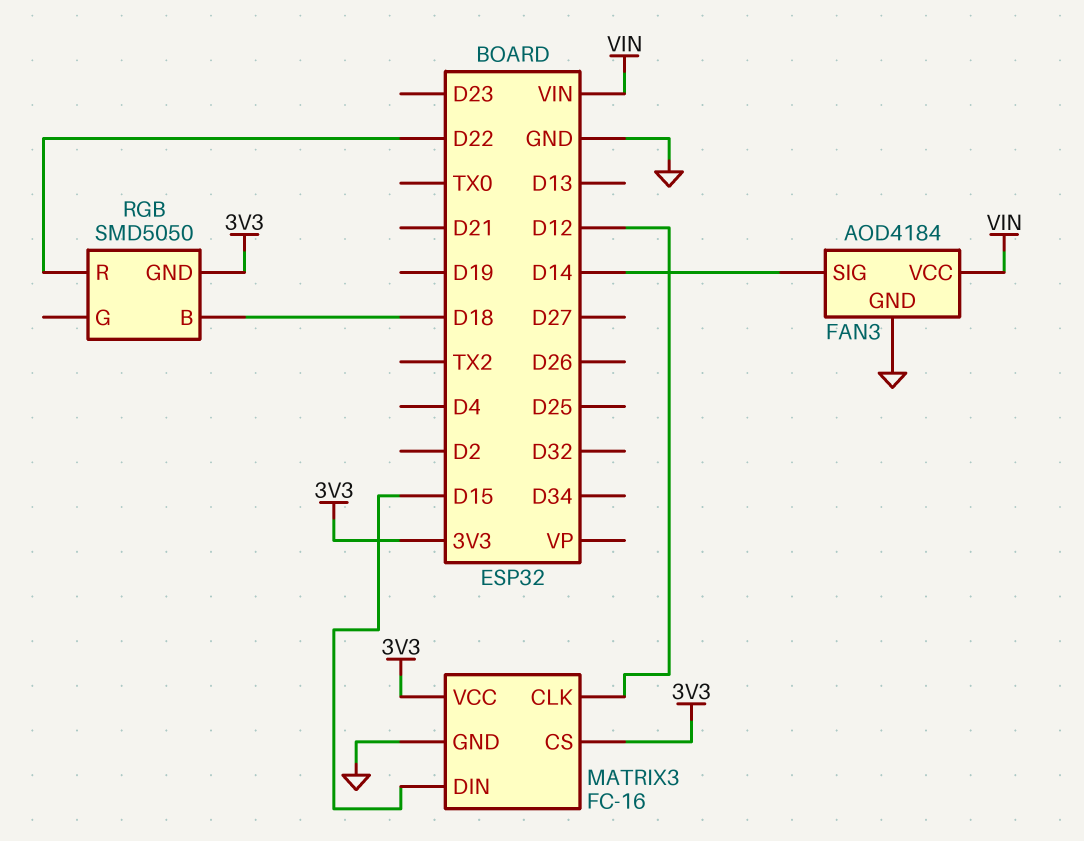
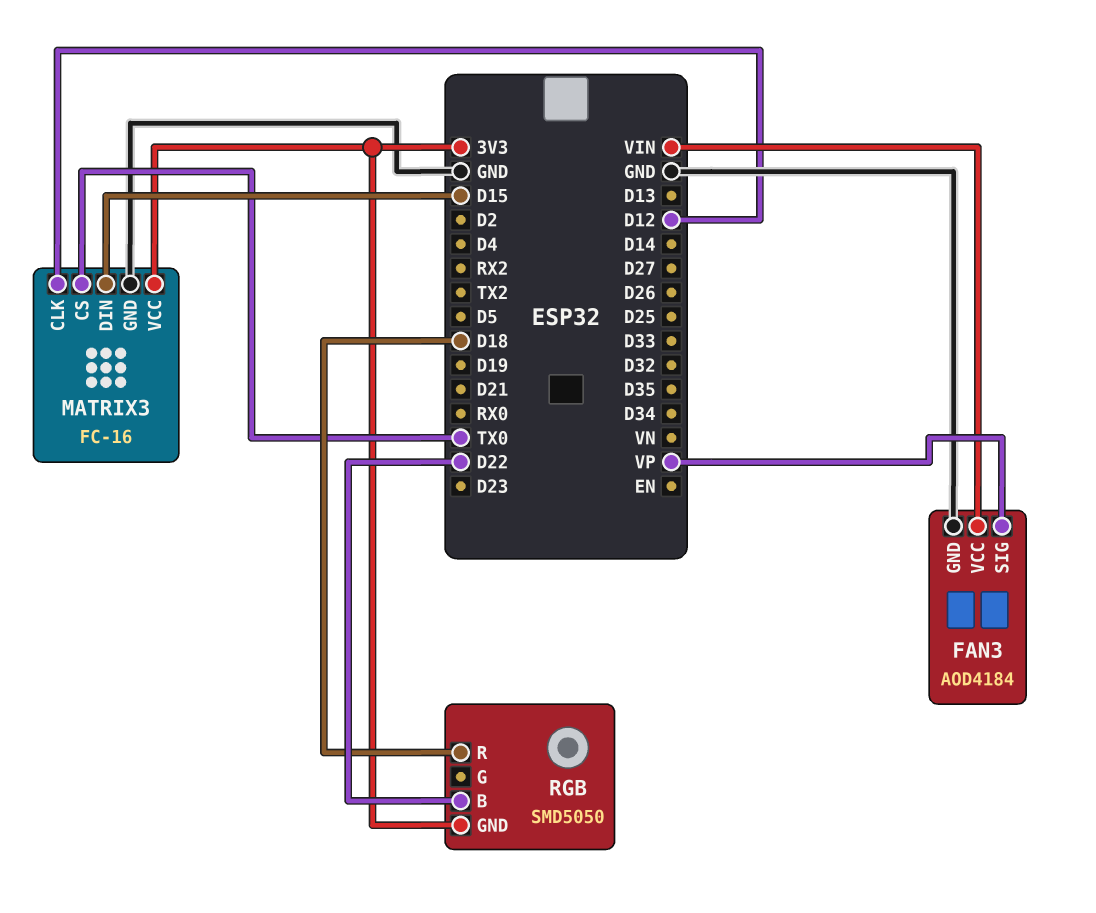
FAN3 pin SIG: D14 -> VP
MATRIX3 pin CS: 3V3 -> TX0
RGB pin B: D18 -> D22
RGB pin R: D22 -> D18

